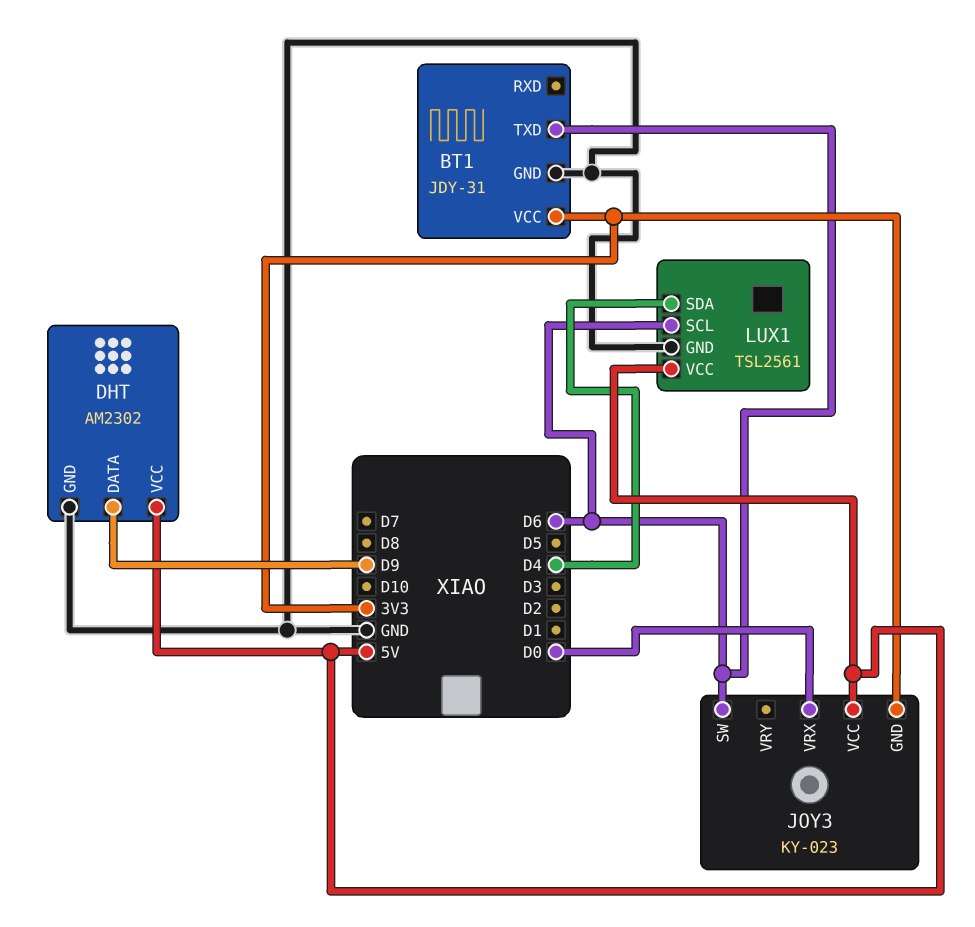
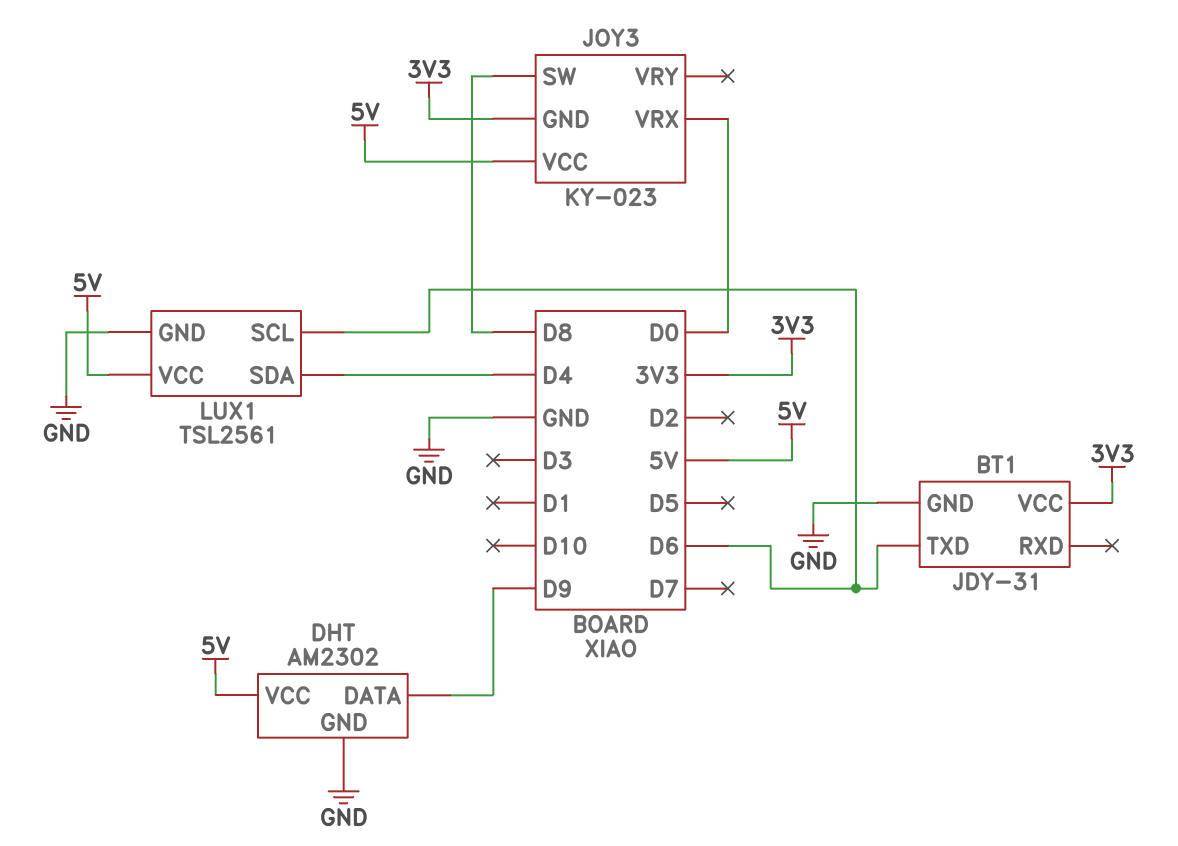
JOY3 pin SW: D6 -> D8

